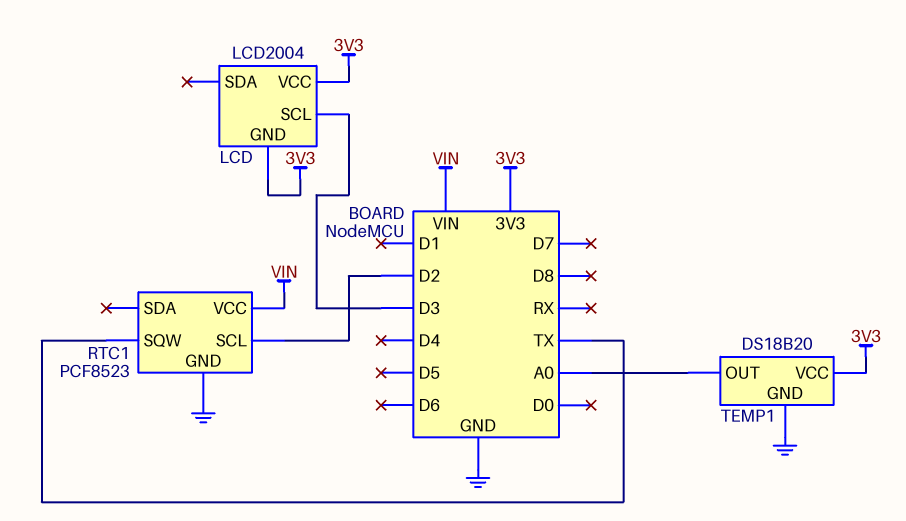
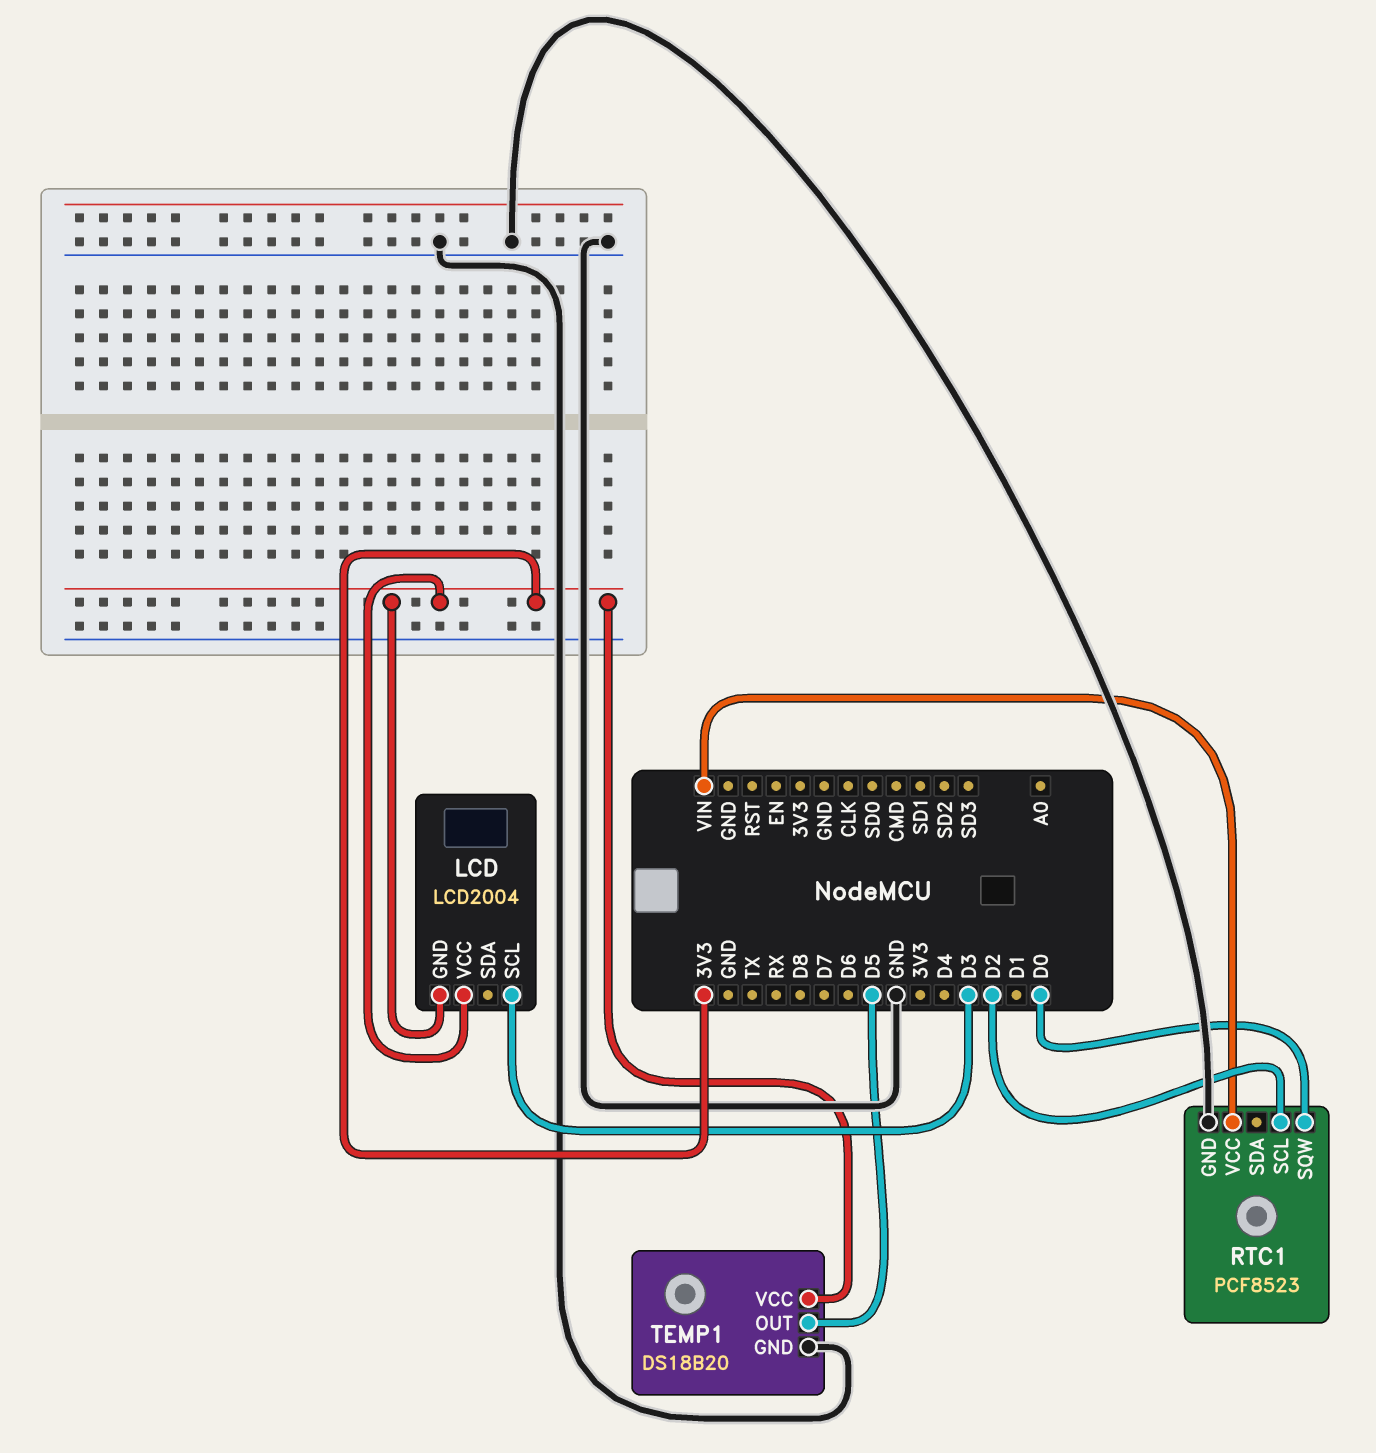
RTC1 pin SQW: TX -> D0
TEMP1 pin OUT: A0 -> D5

